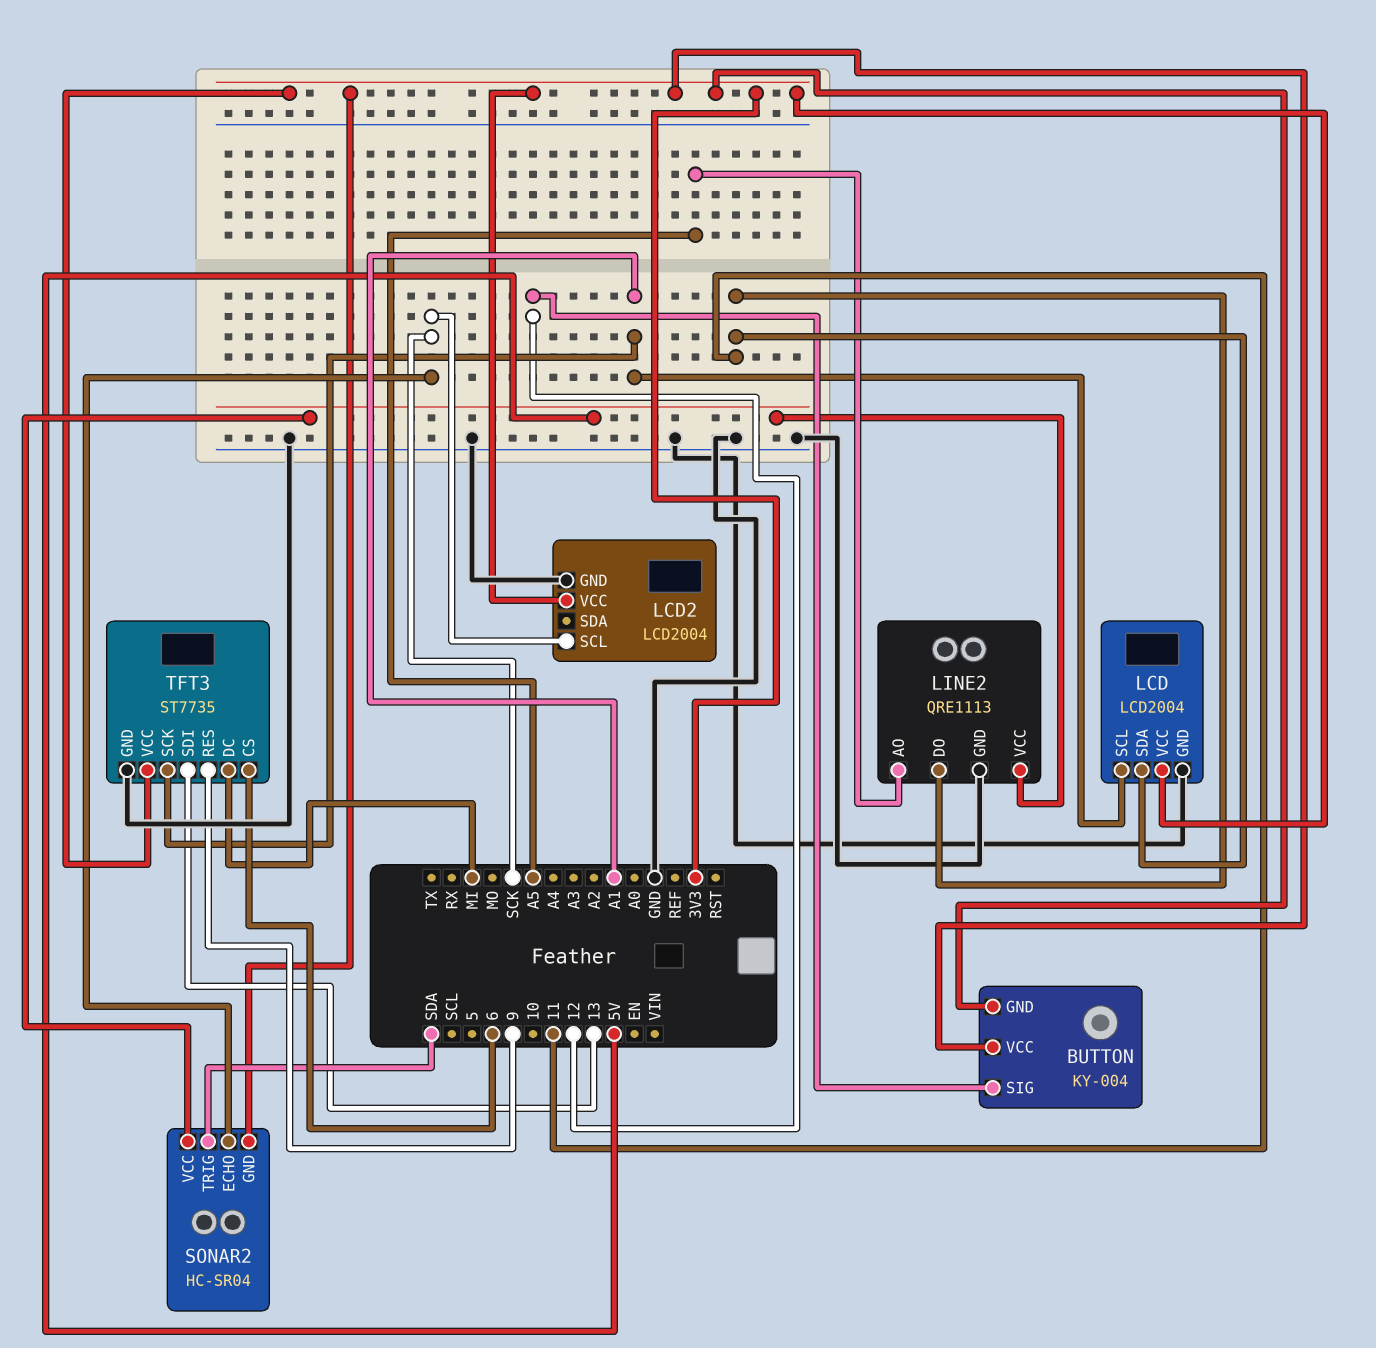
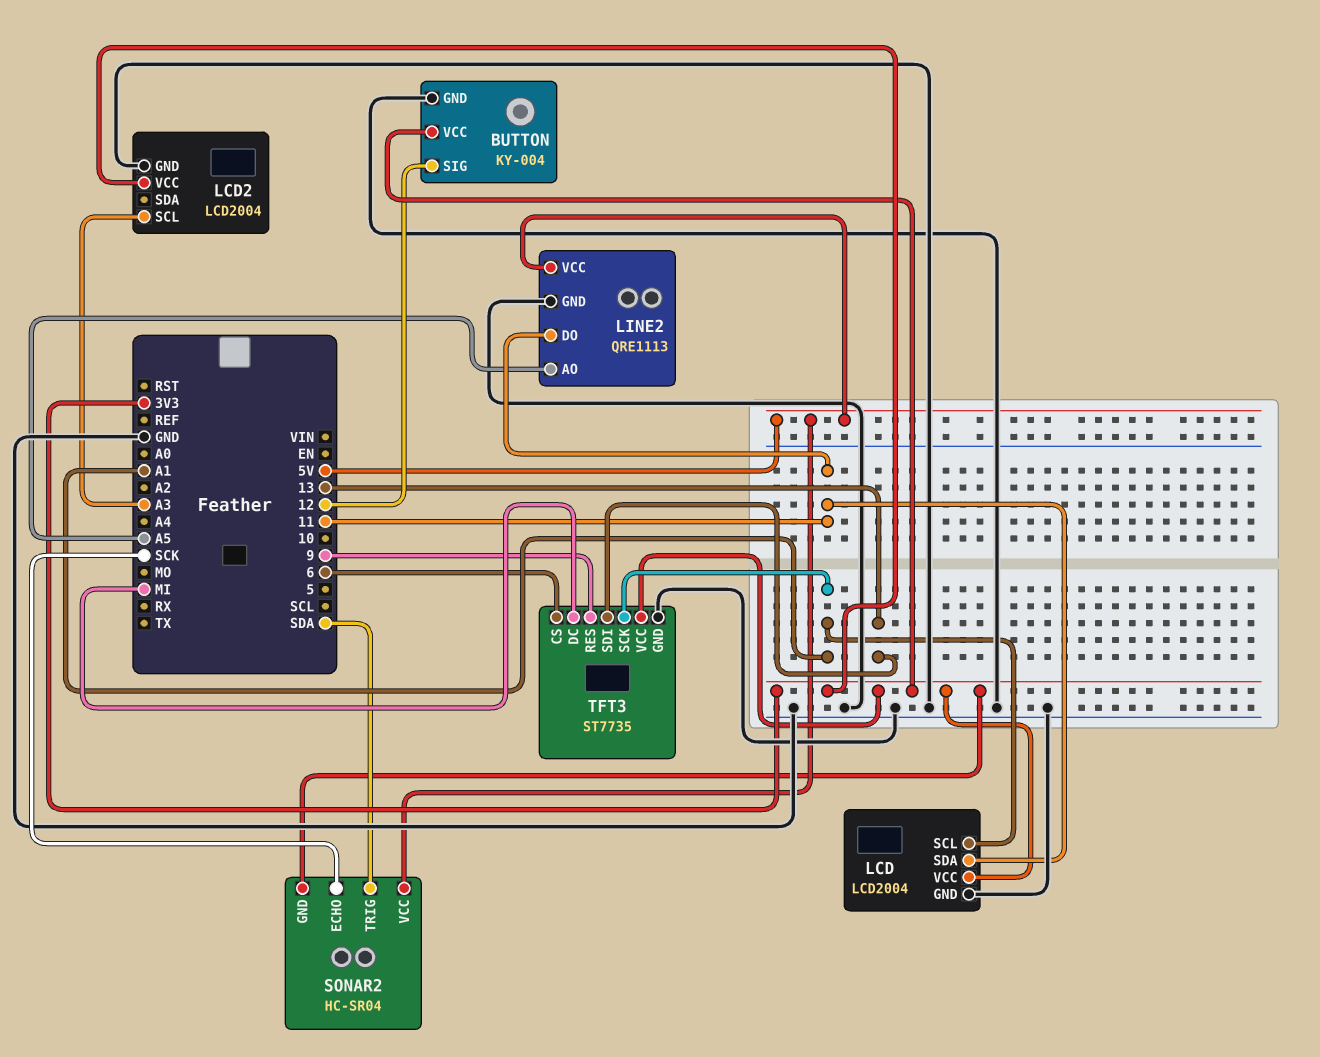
BUTTON pin GND: 3V3 -> GND
LCD2 pin SCL: SCK -> A3

